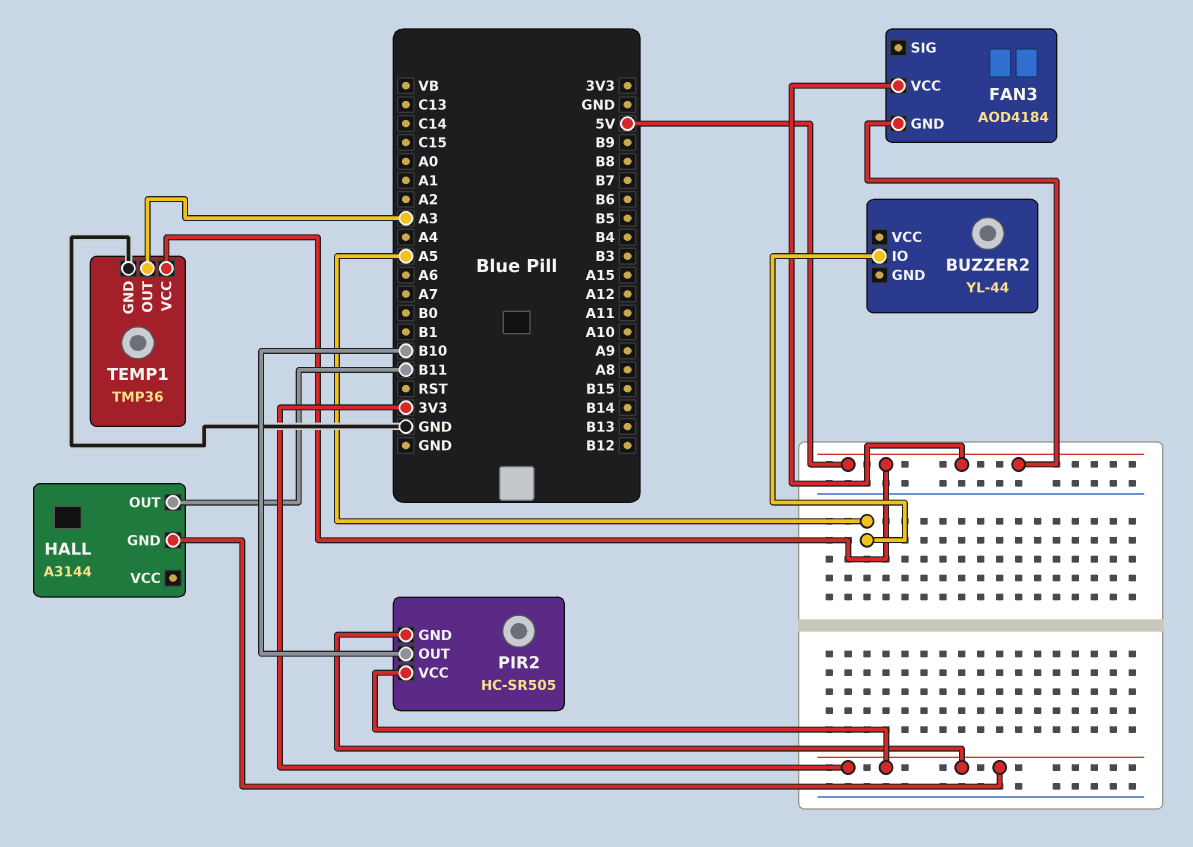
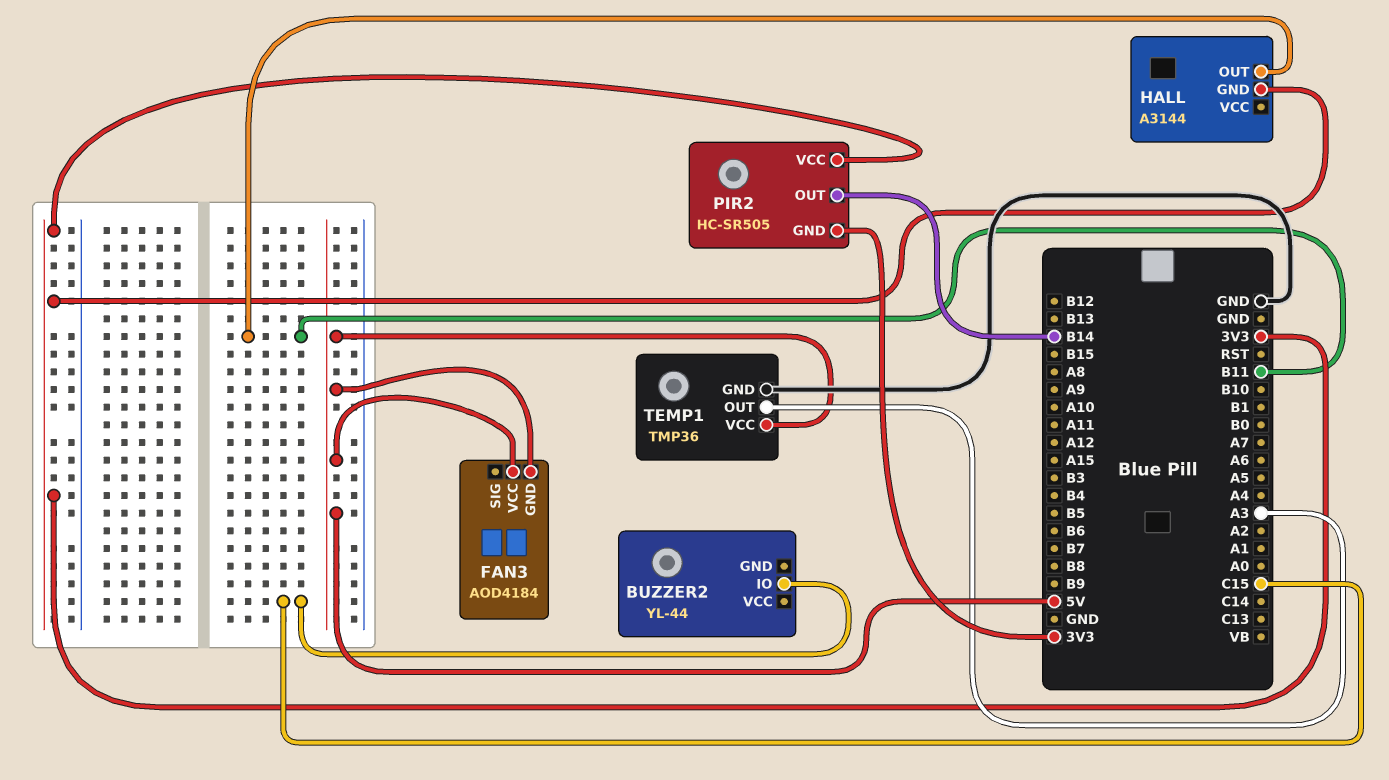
BUZZER2 pin IO: A5 -> C15
PIR2 pin OUT: B10 -> B14

